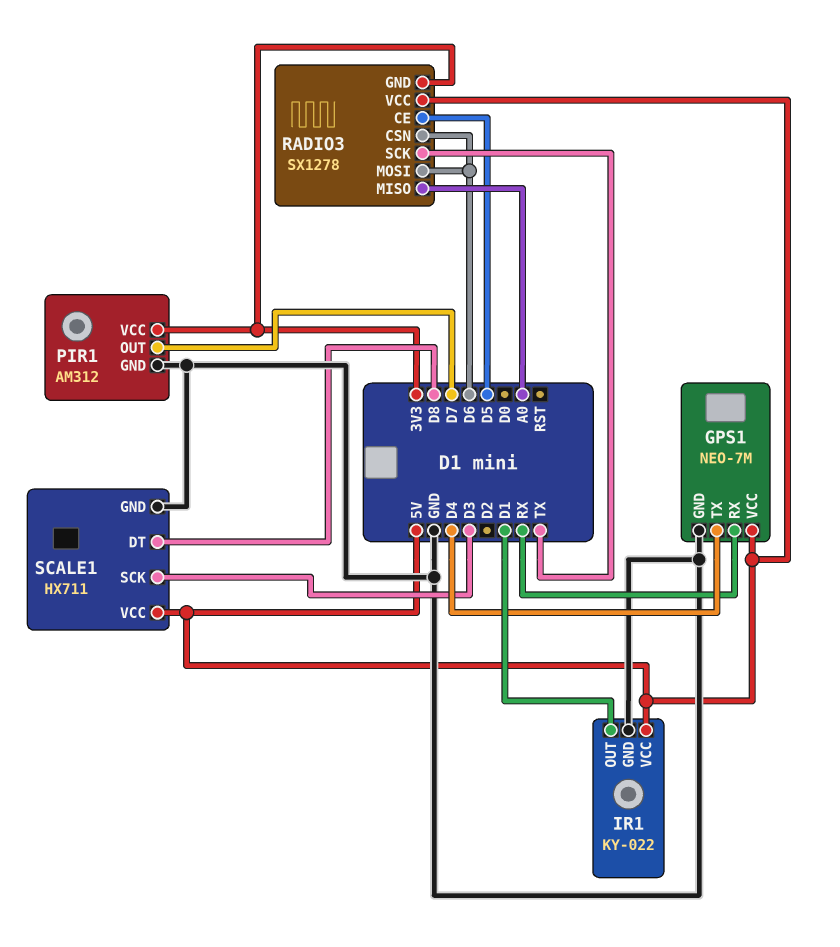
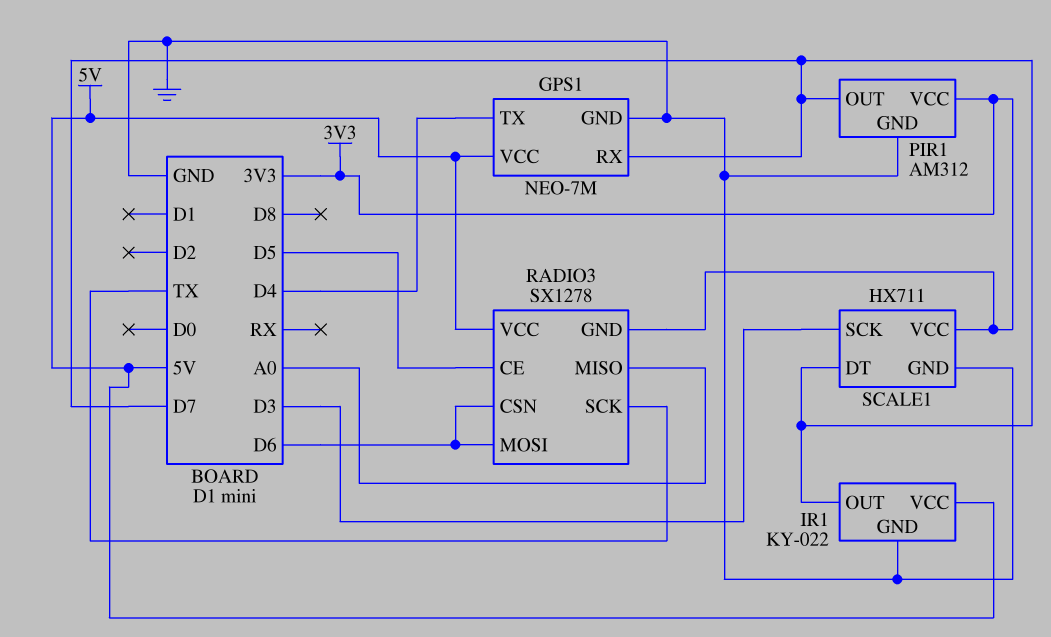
GPS1 pin RX: RX -> D7
IR1 pin OUT: D1 -> D7
SCALE1 pin DT: D8 -> D7
SCALE1 pin VCC: 5V -> 3V3

